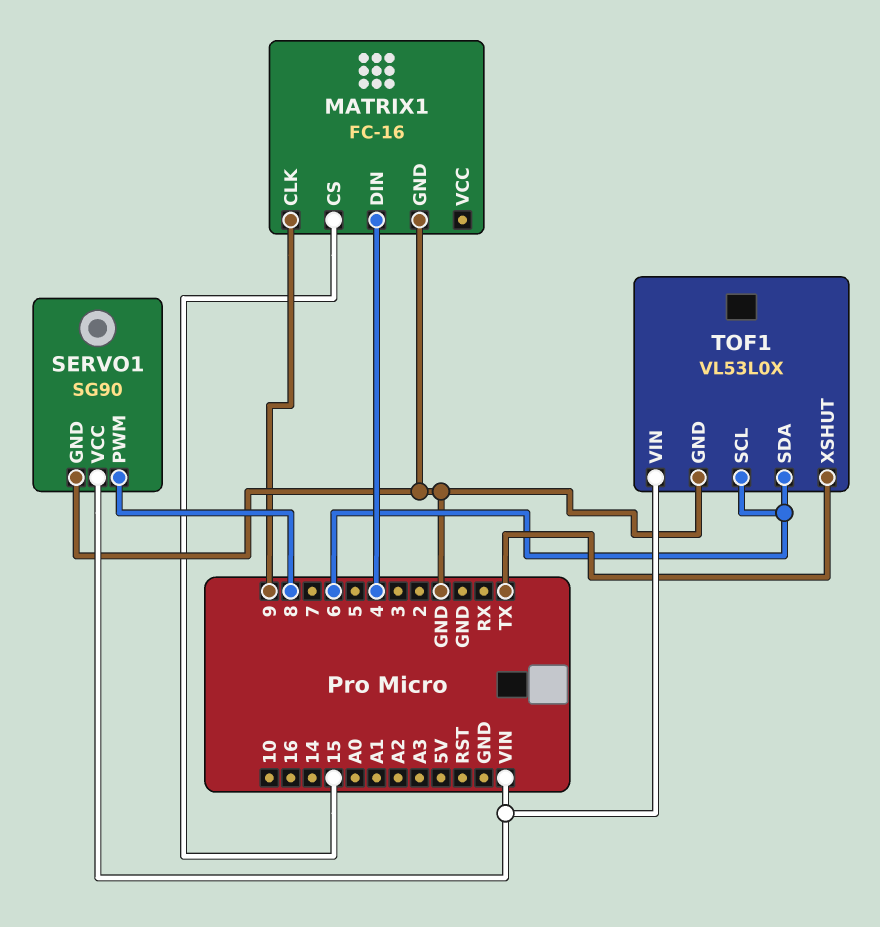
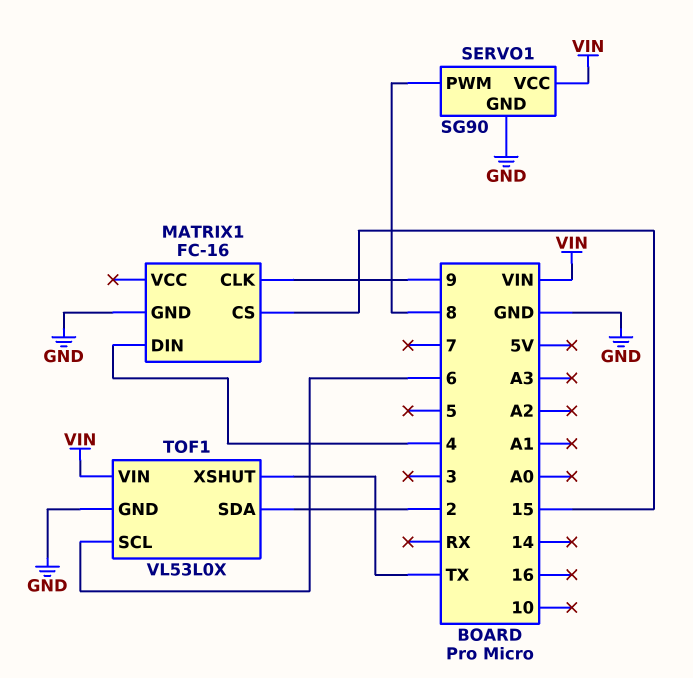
TOF1 pin SDA: 6 -> 2

